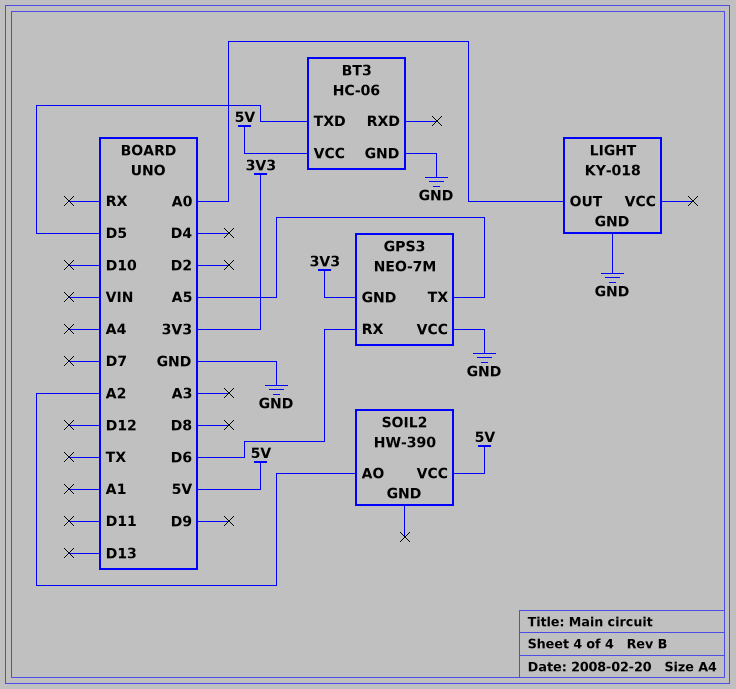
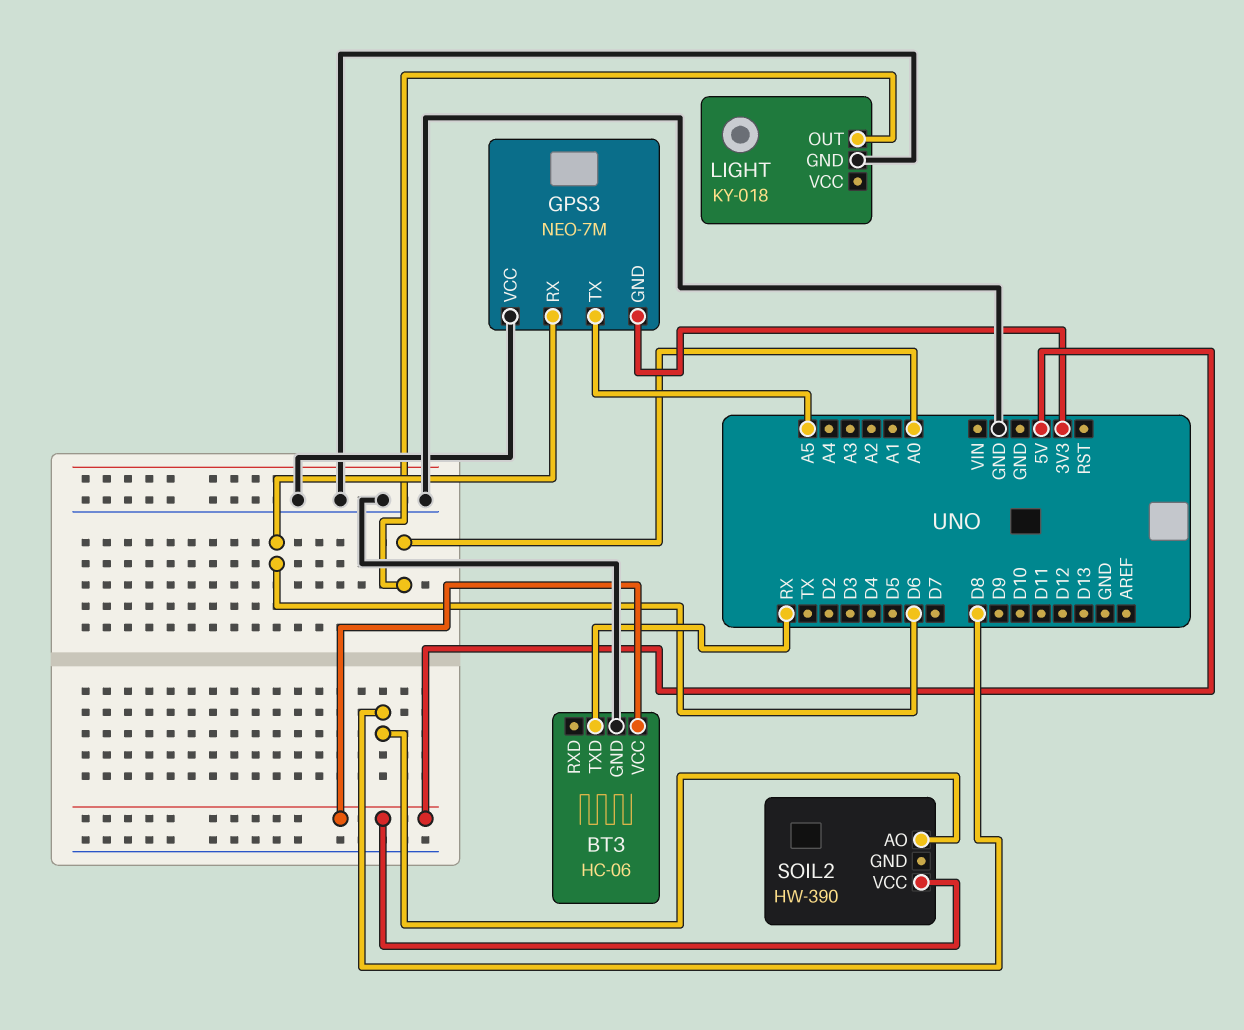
BT3 pin TXD: D5 -> RX
SOIL2 pin AO: A2 -> D8

